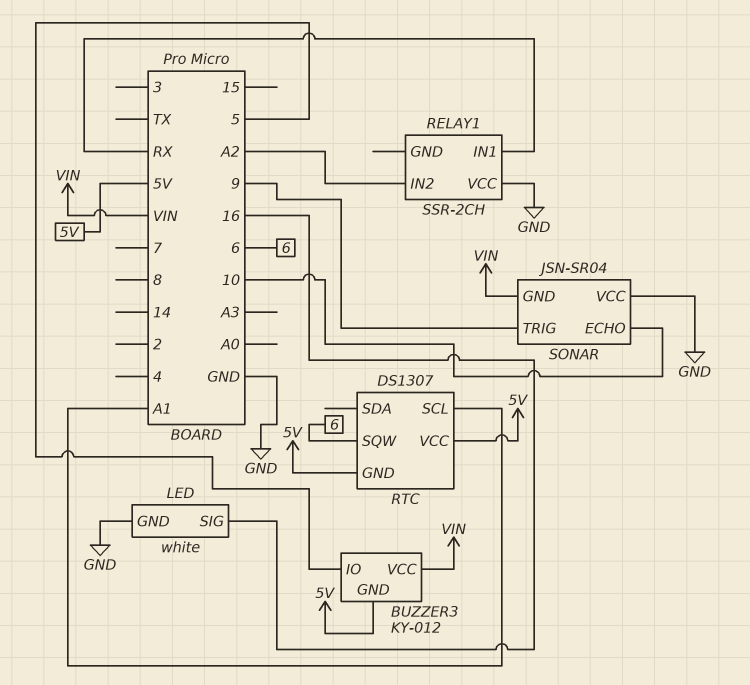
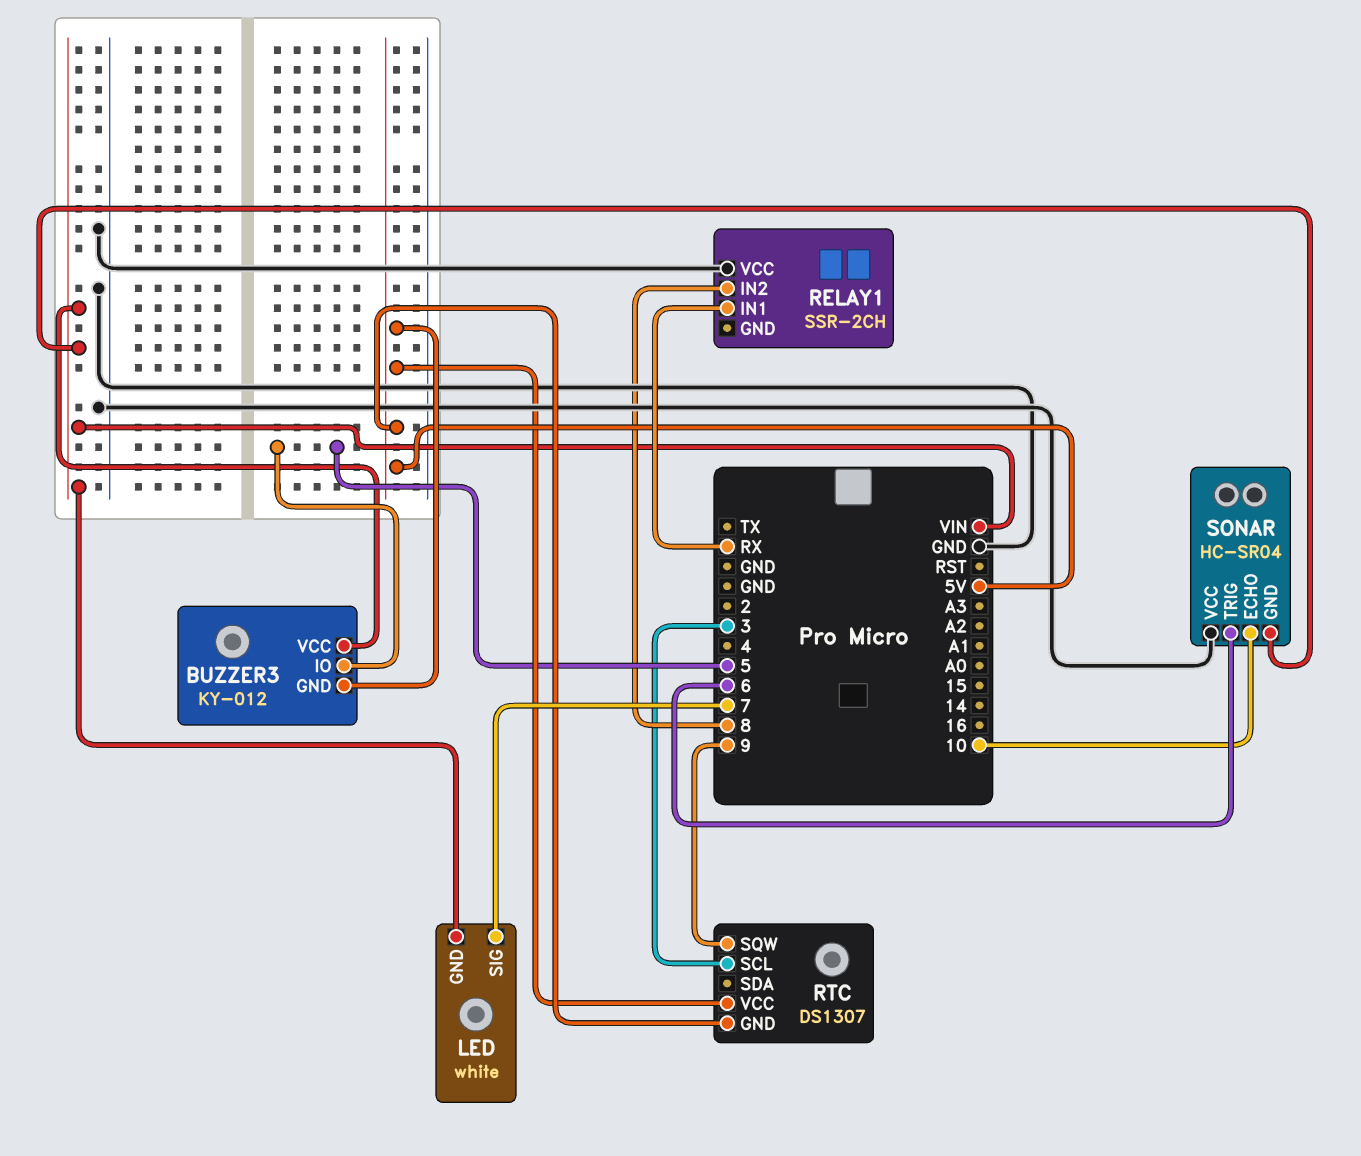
LED pin GND: GND -> VIN
LED pin SIG: 16 -> 7
RELAY1 pin IN2: A2 -> 8
RTC pin SCL: A1 -> 3
RTC pin SQW: 6 -> 9
SONAR: JSN-SR04 -> HC-SR04
SONAR pin TRIG: 9 -> 6

